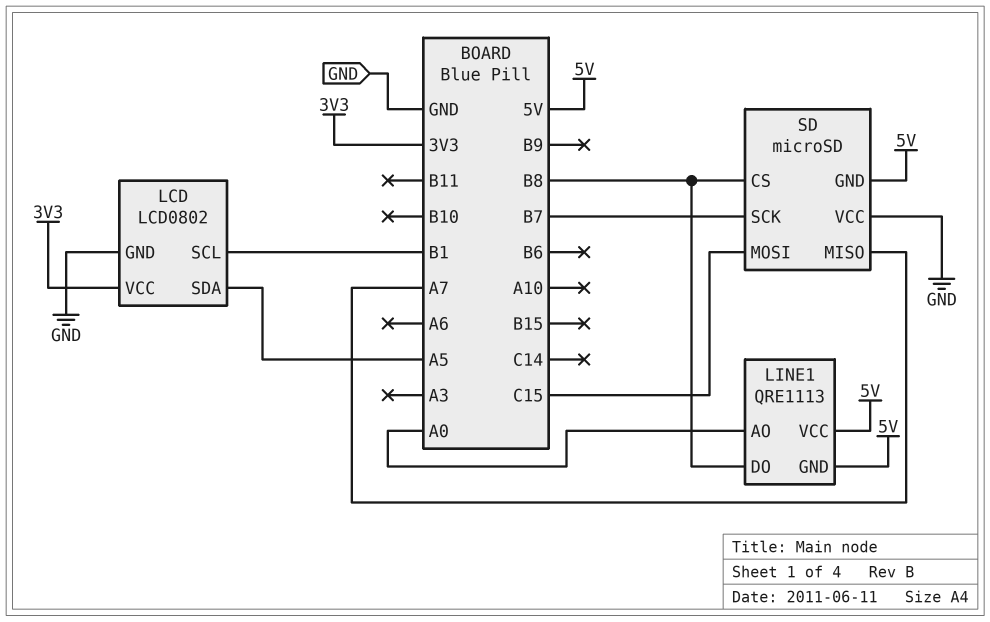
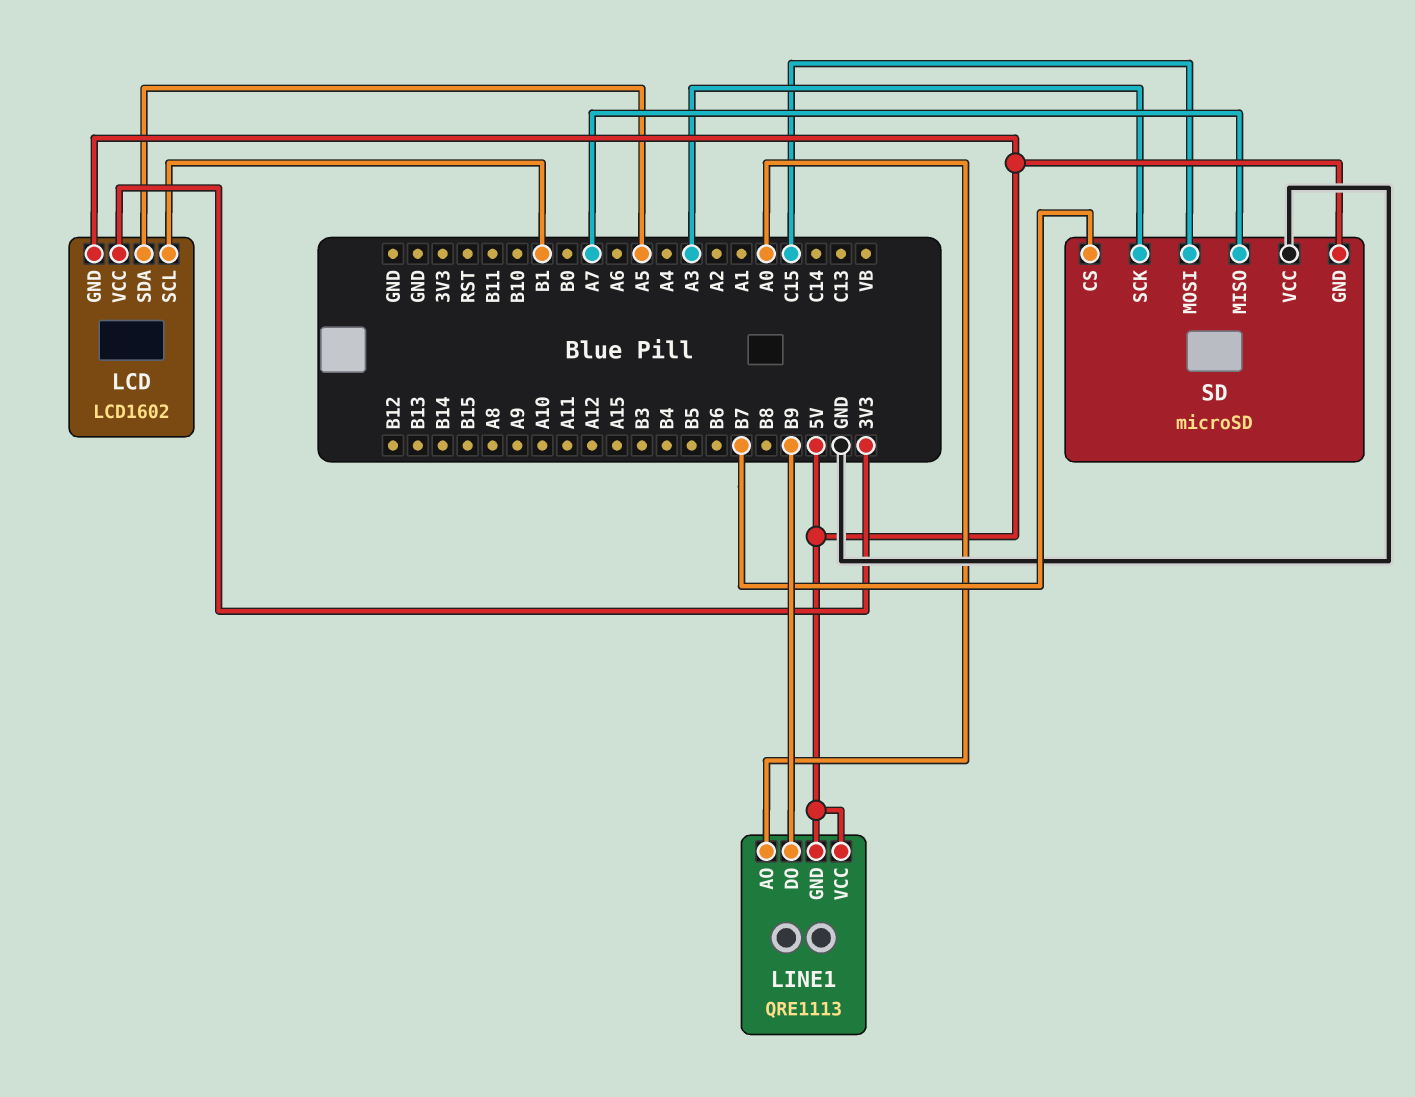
LCD: LCD0802 -> LCD1602
LCD pin GND: GND -> 5V
LINE1 pin DO: B8 -> B9
SD pin CS: B8 -> B7
SD pin SCK: B7 -> A3

